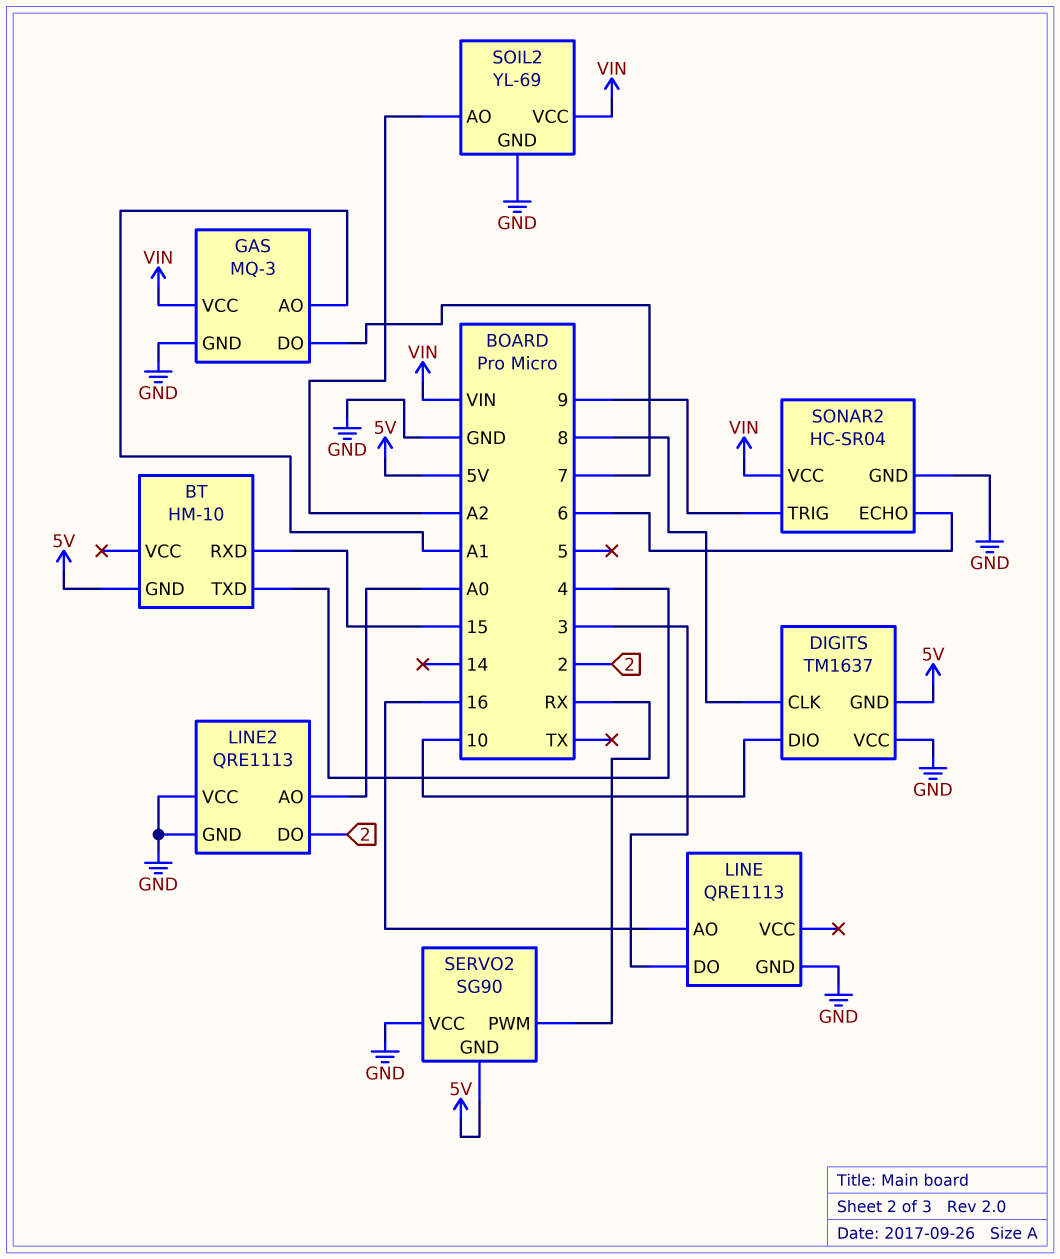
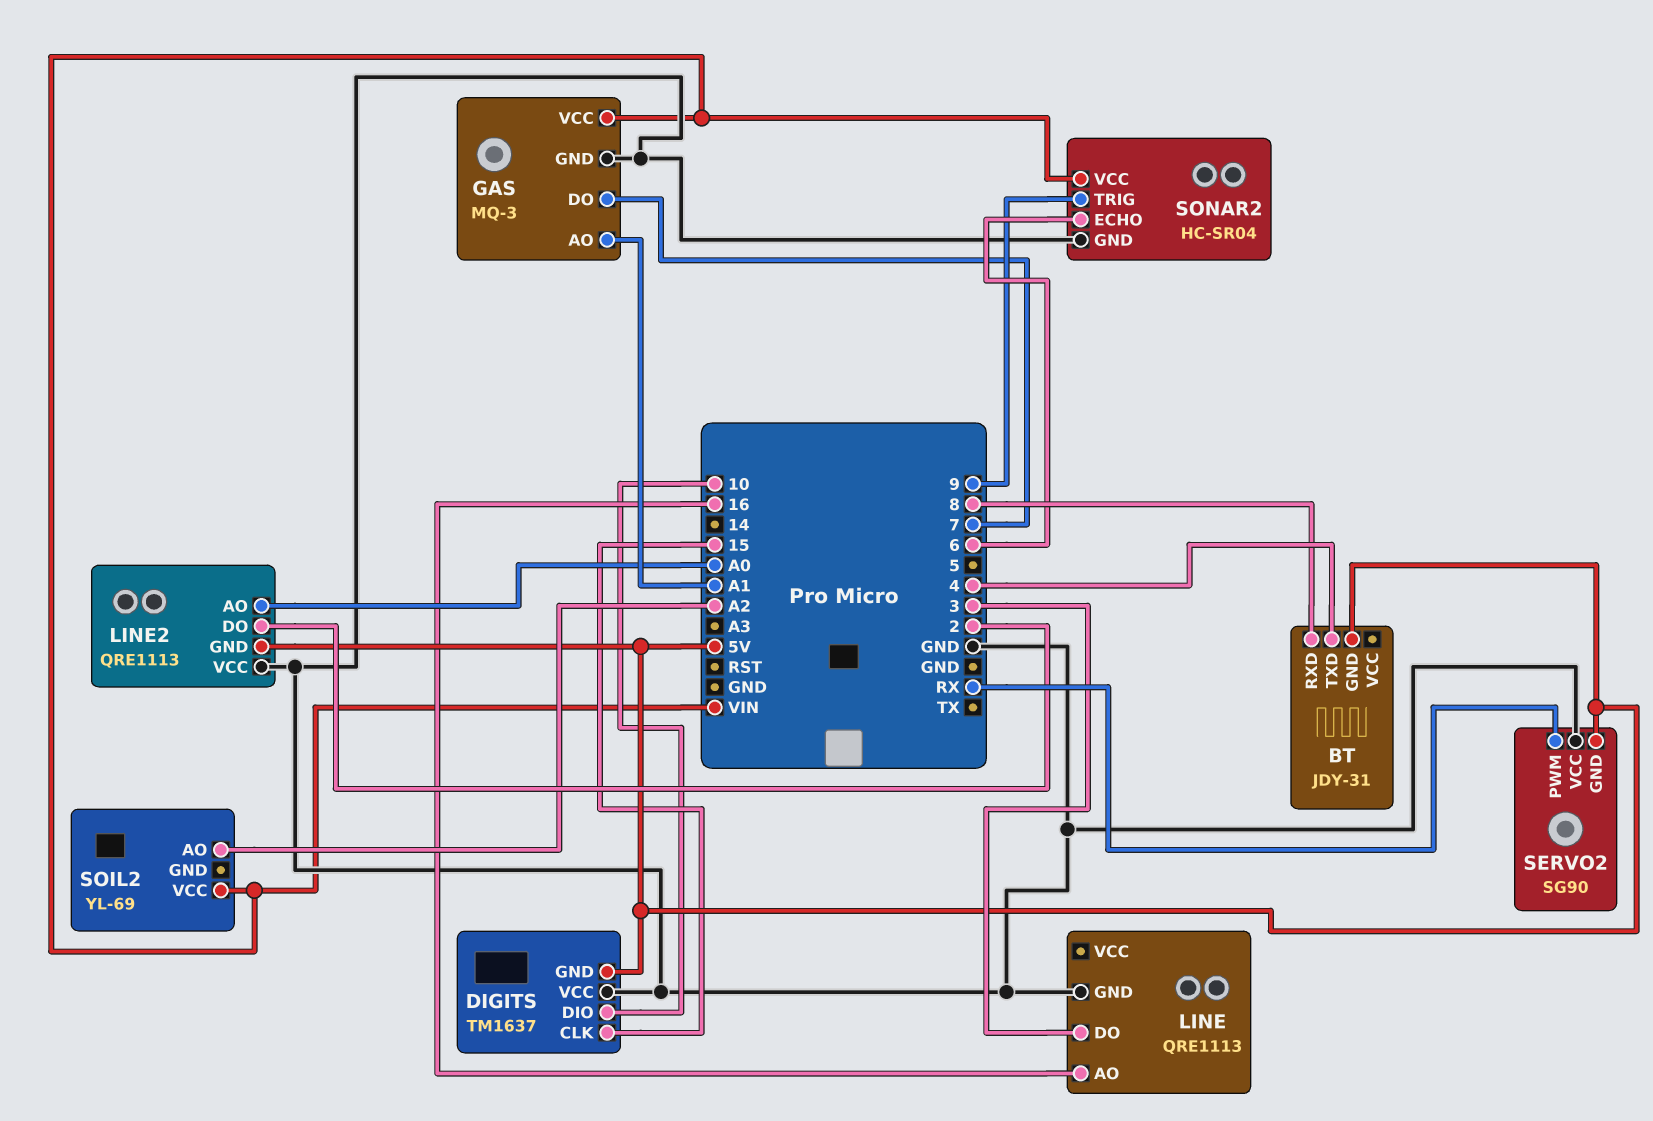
BT: HM-10 -> JDY-31
BT pin RXD: 15 -> 8
DIGITS pin CLK: 8 -> 15
LINE2 pin GND: GND -> 5V
SOIL2 pin GND: GND -> none

